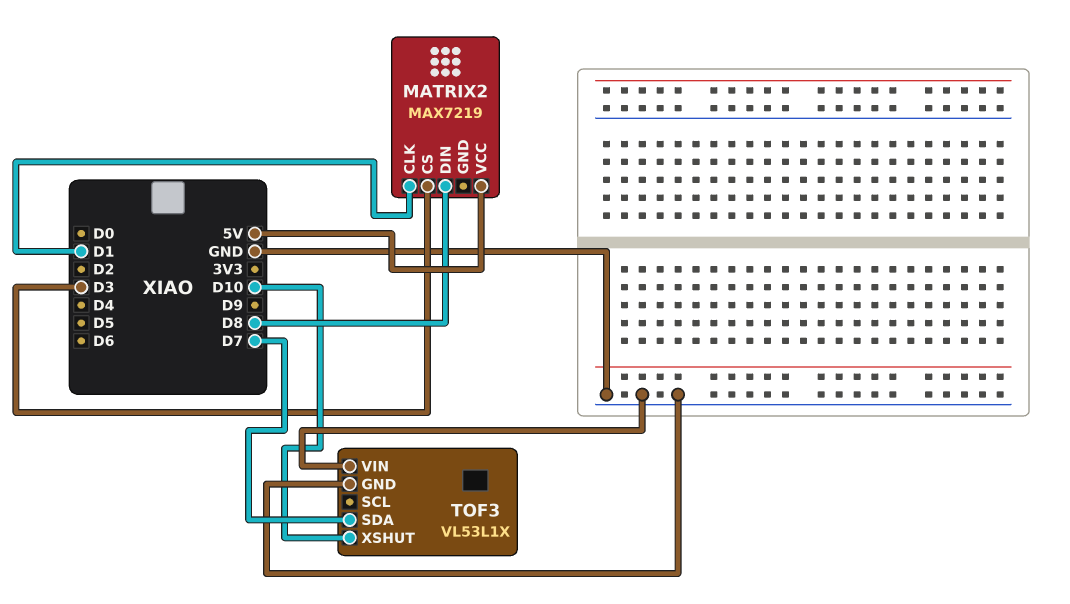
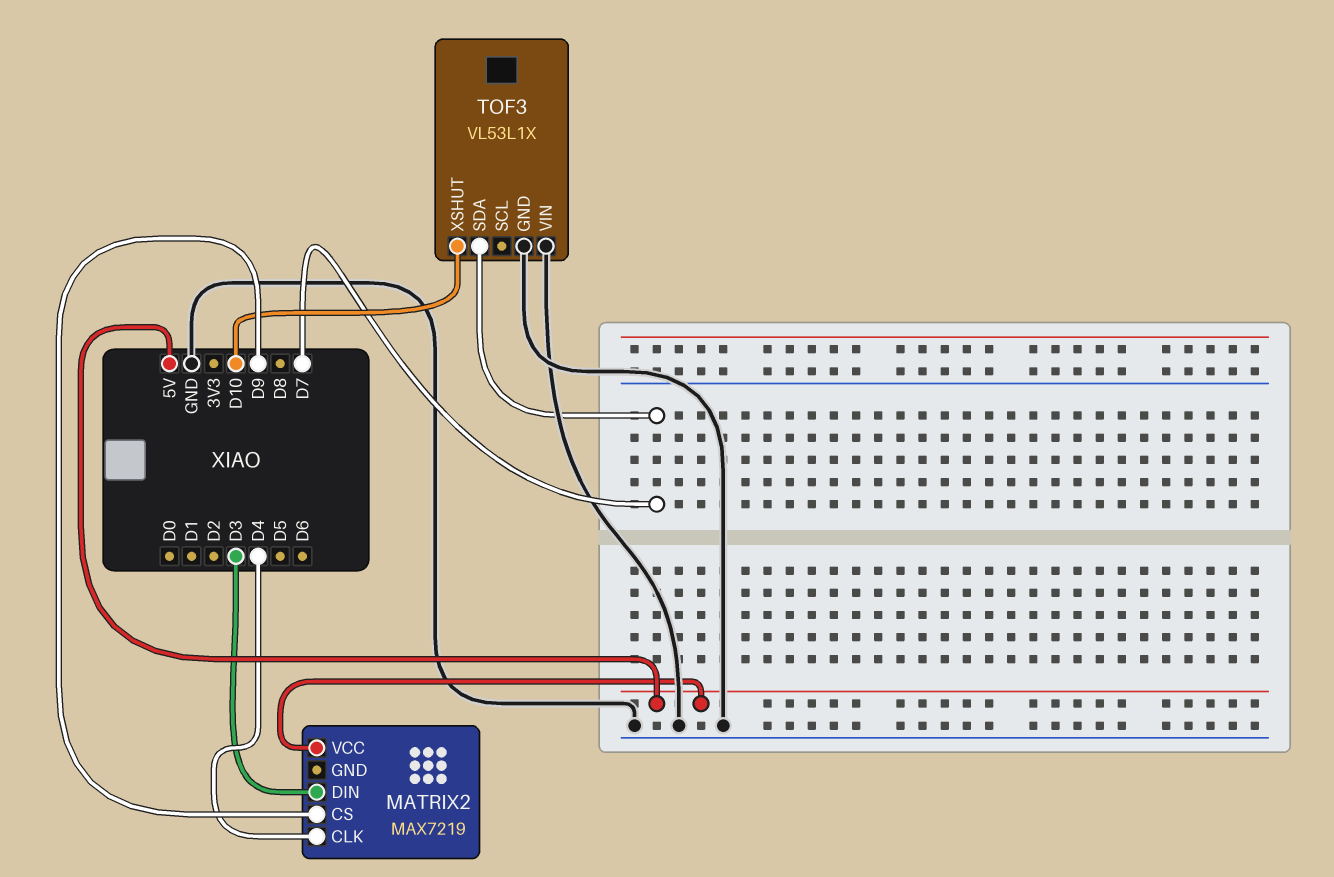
MATRIX2 pin CLK: D1 -> D4
MATRIX2 pin CS: D3 -> D9
MATRIX2 pin DIN: D8 -> D3

